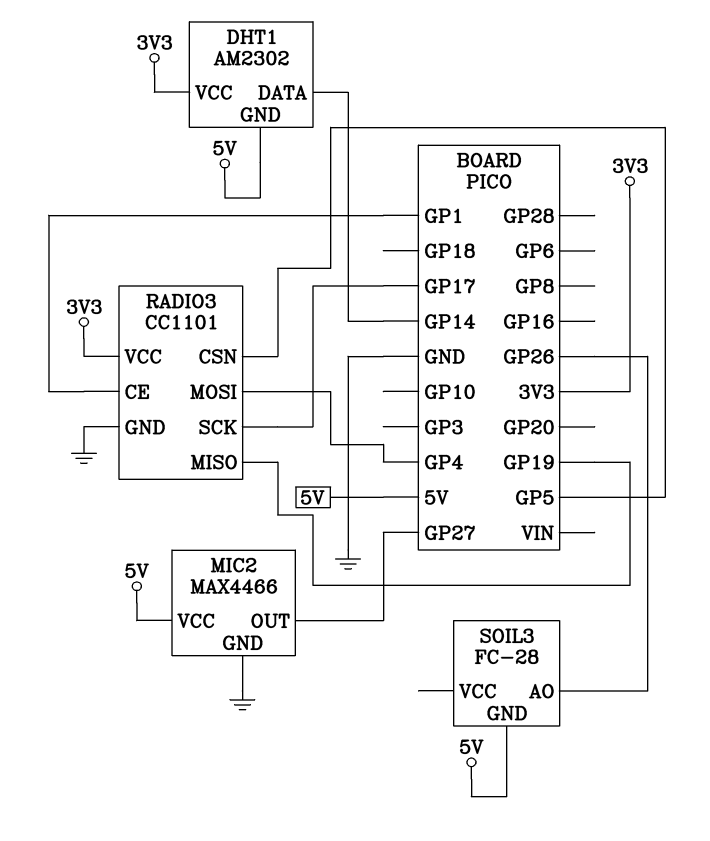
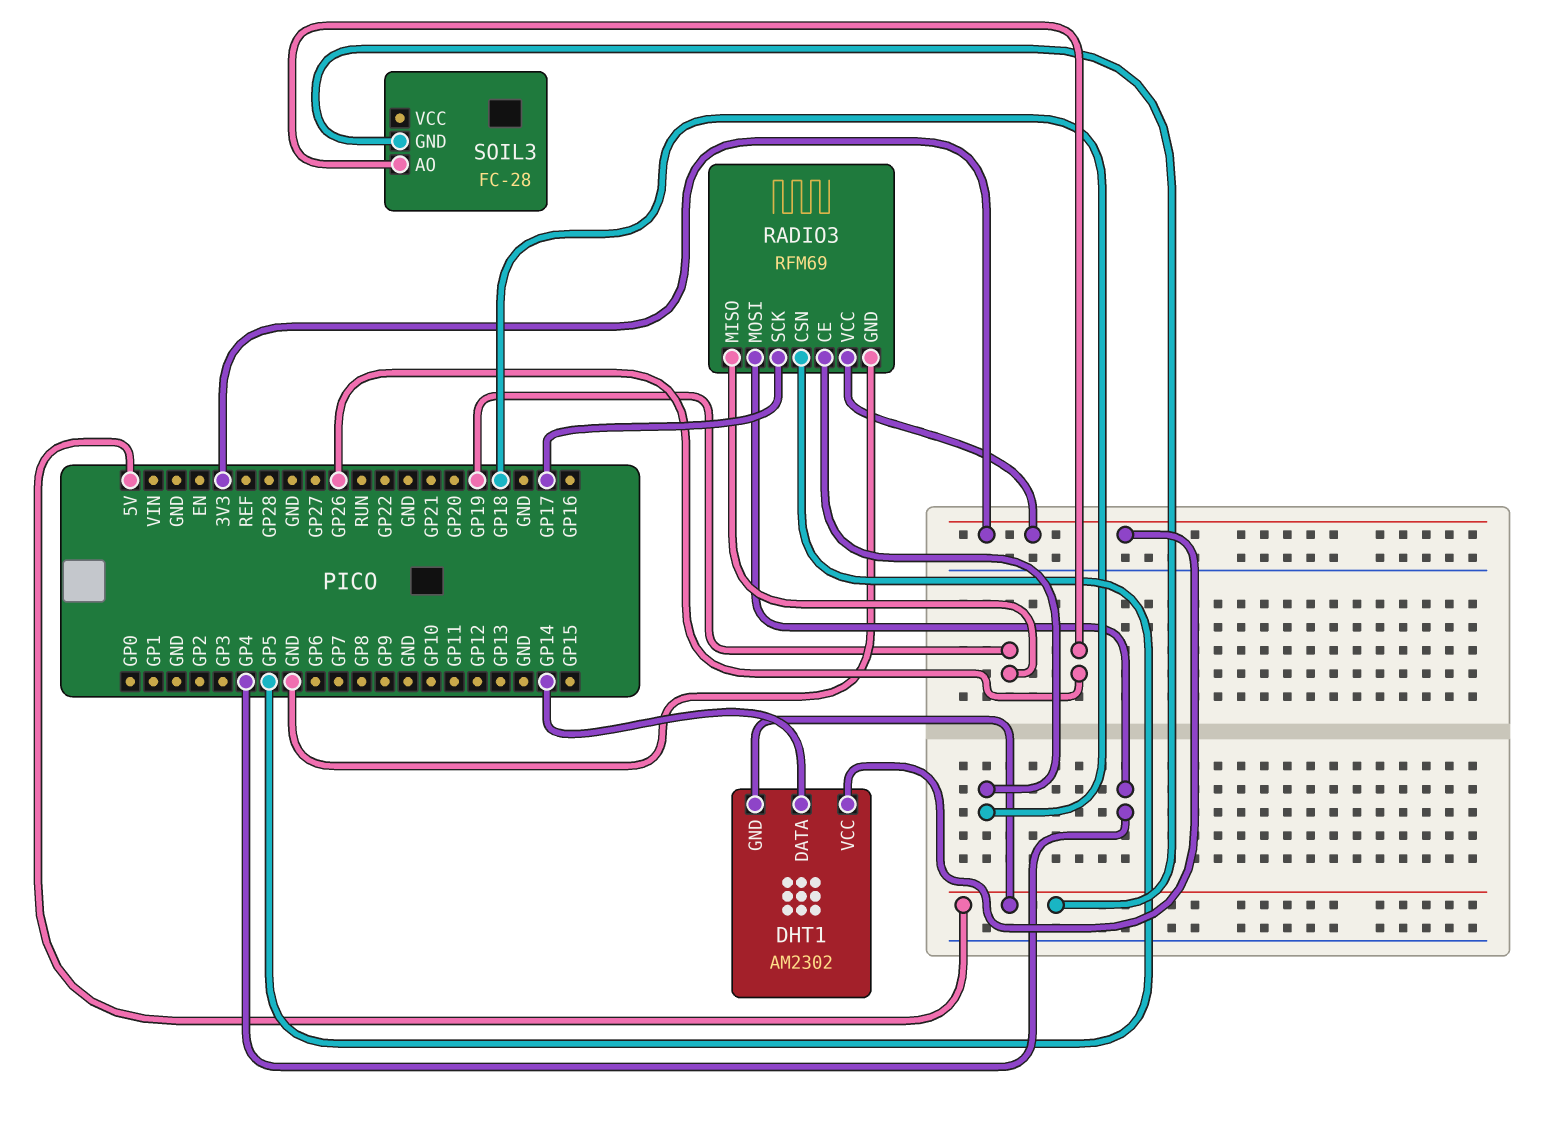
MIC2: MAX4466 -> none
MIC2 pin GND: GND -> none
MIC2 pin OUT: GP27 -> none
MIC2 pin VCC: 5V -> none
RADIO3: CC1101 -> RFM69
RADIO3 pin CE: GP1 -> GP18

